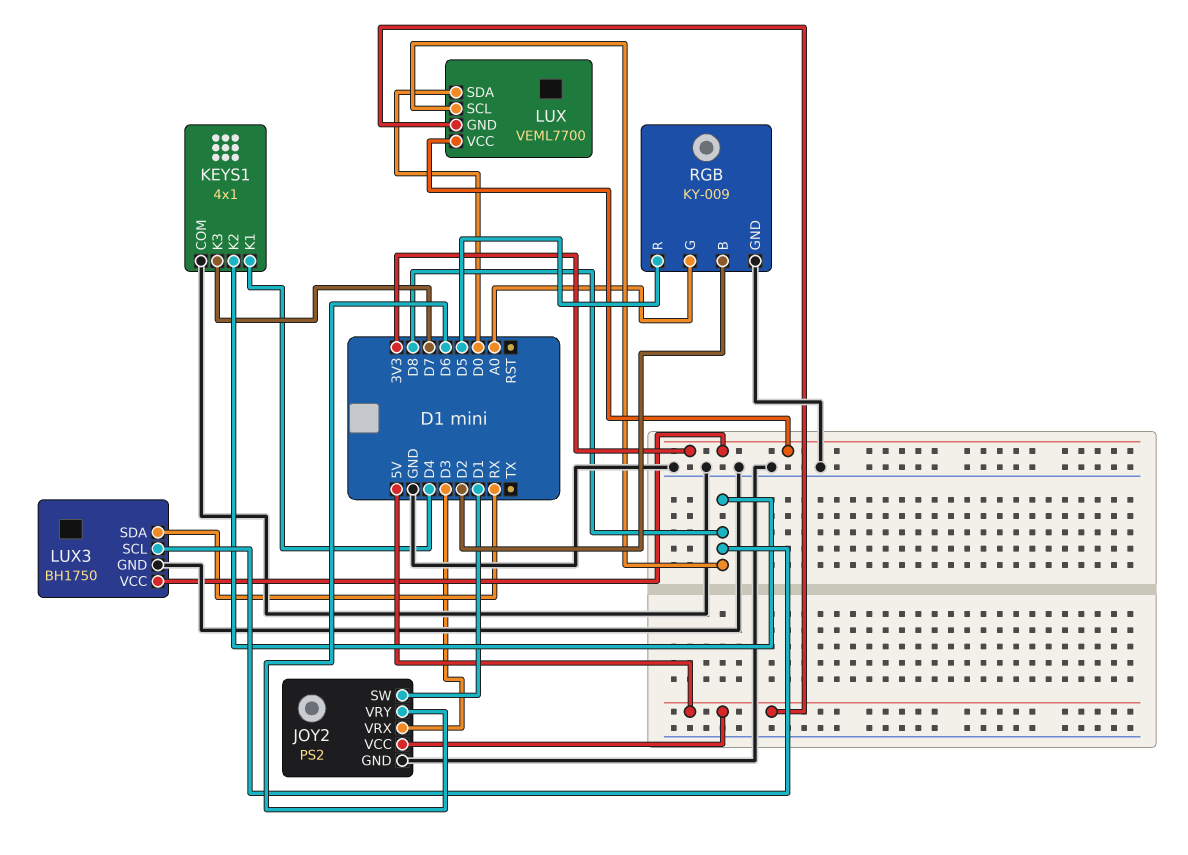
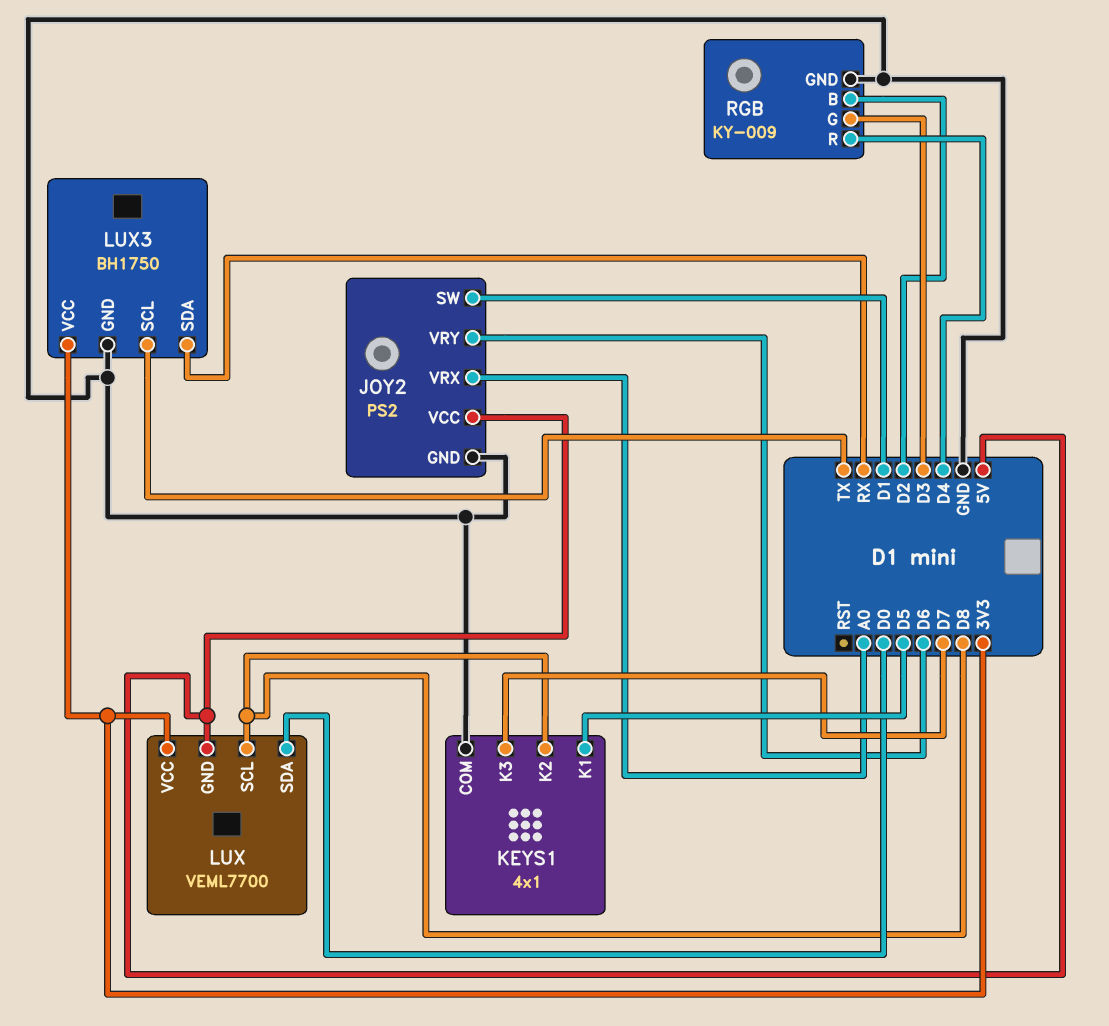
JOY2 pin VRX: D3 -> A0
KEYS1 pin K1: D4 -> D5
LUX3 pin SCL: D8 -> TX
RGB pin G: A0 -> D3
RGB pin R: D5 -> D4

